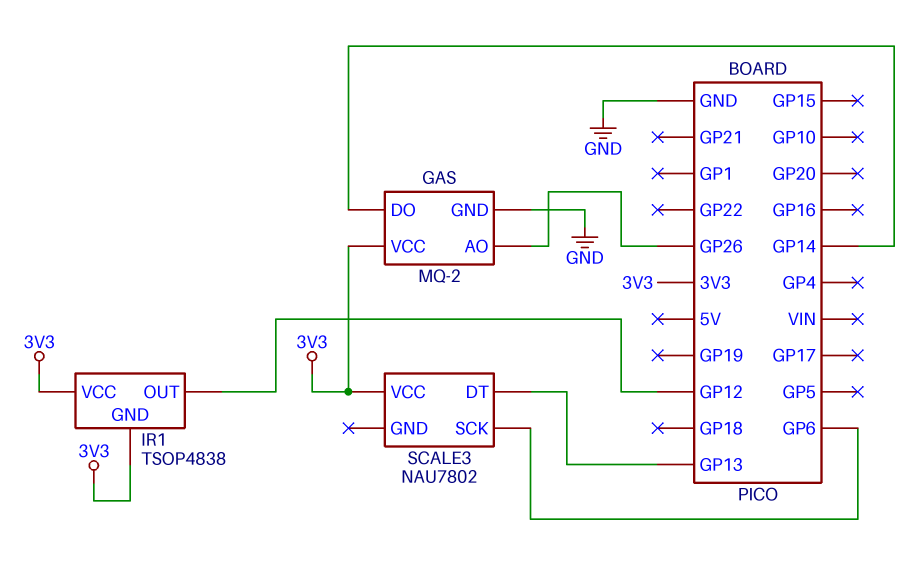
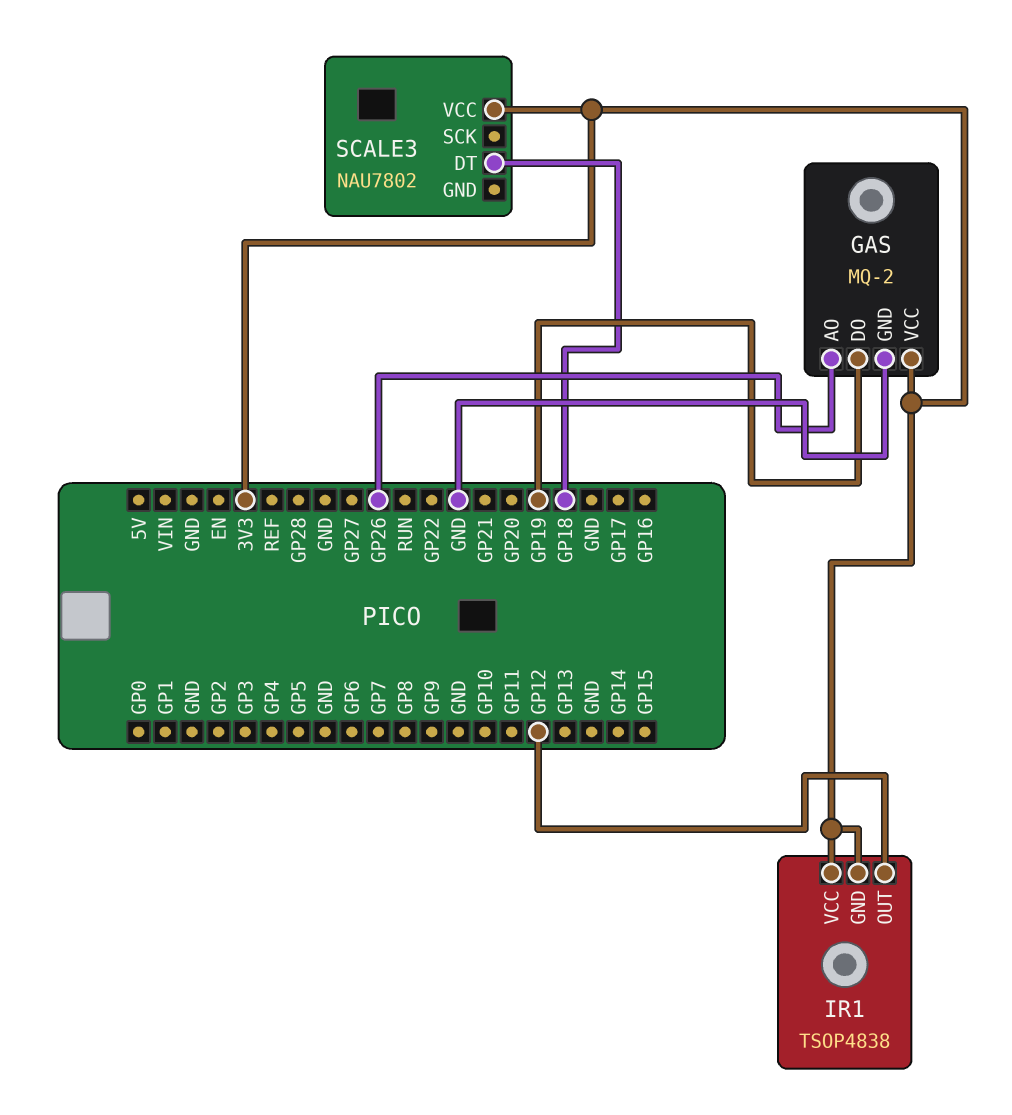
GAS pin DO: GP14 -> GP19
SCALE3 pin DT: GP13 -> GP18
SCALE3 pin SCK: GP6 -> none

